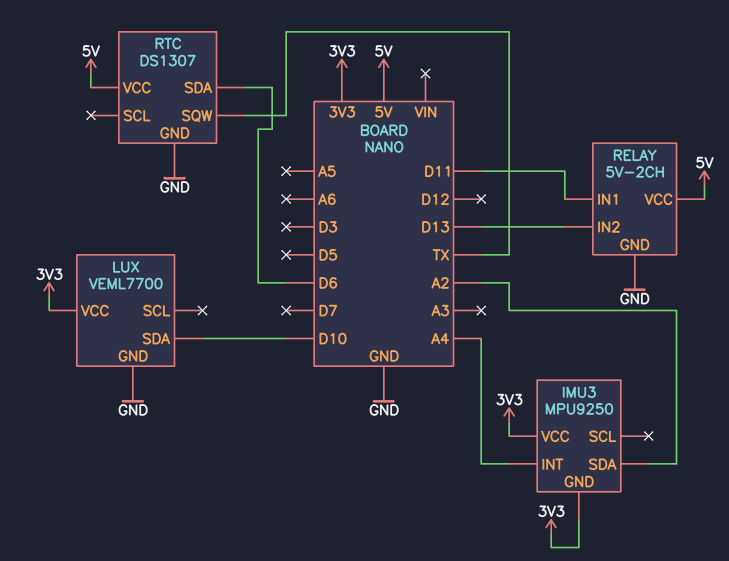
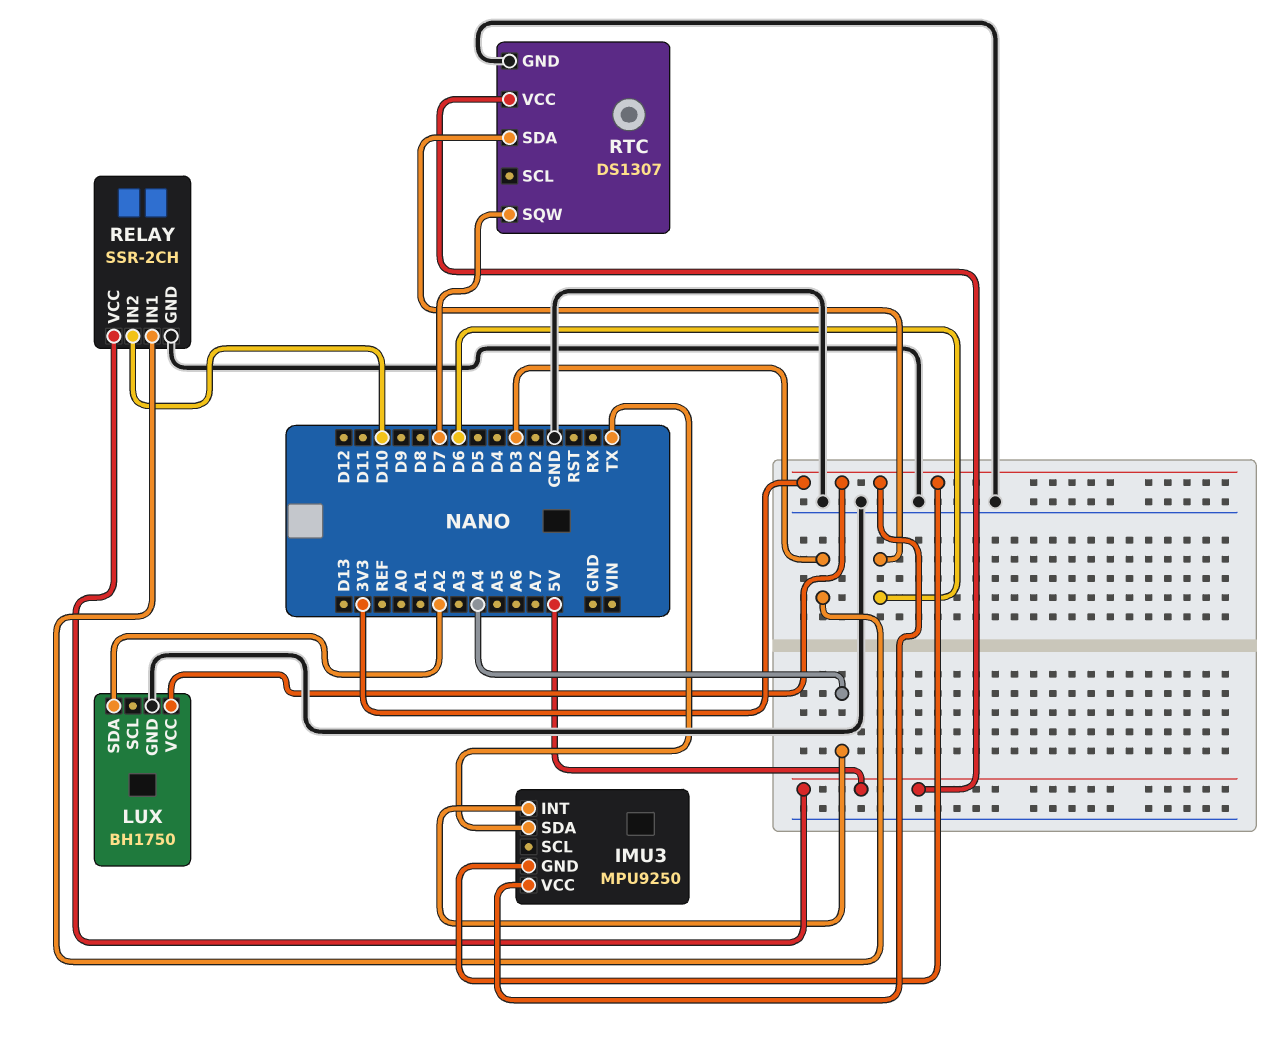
IMU3 pin SDA: A2 -> TX
LUX: VEML7700 -> BH1750
LUX pin SDA: D10 -> A2
RELAY: 5V-2CH -> SSR-2CH
RELAY pin IN1: D11 -> D3
RELAY pin IN2: D13 -> D10
RTC pin SQW: TX -> D7

